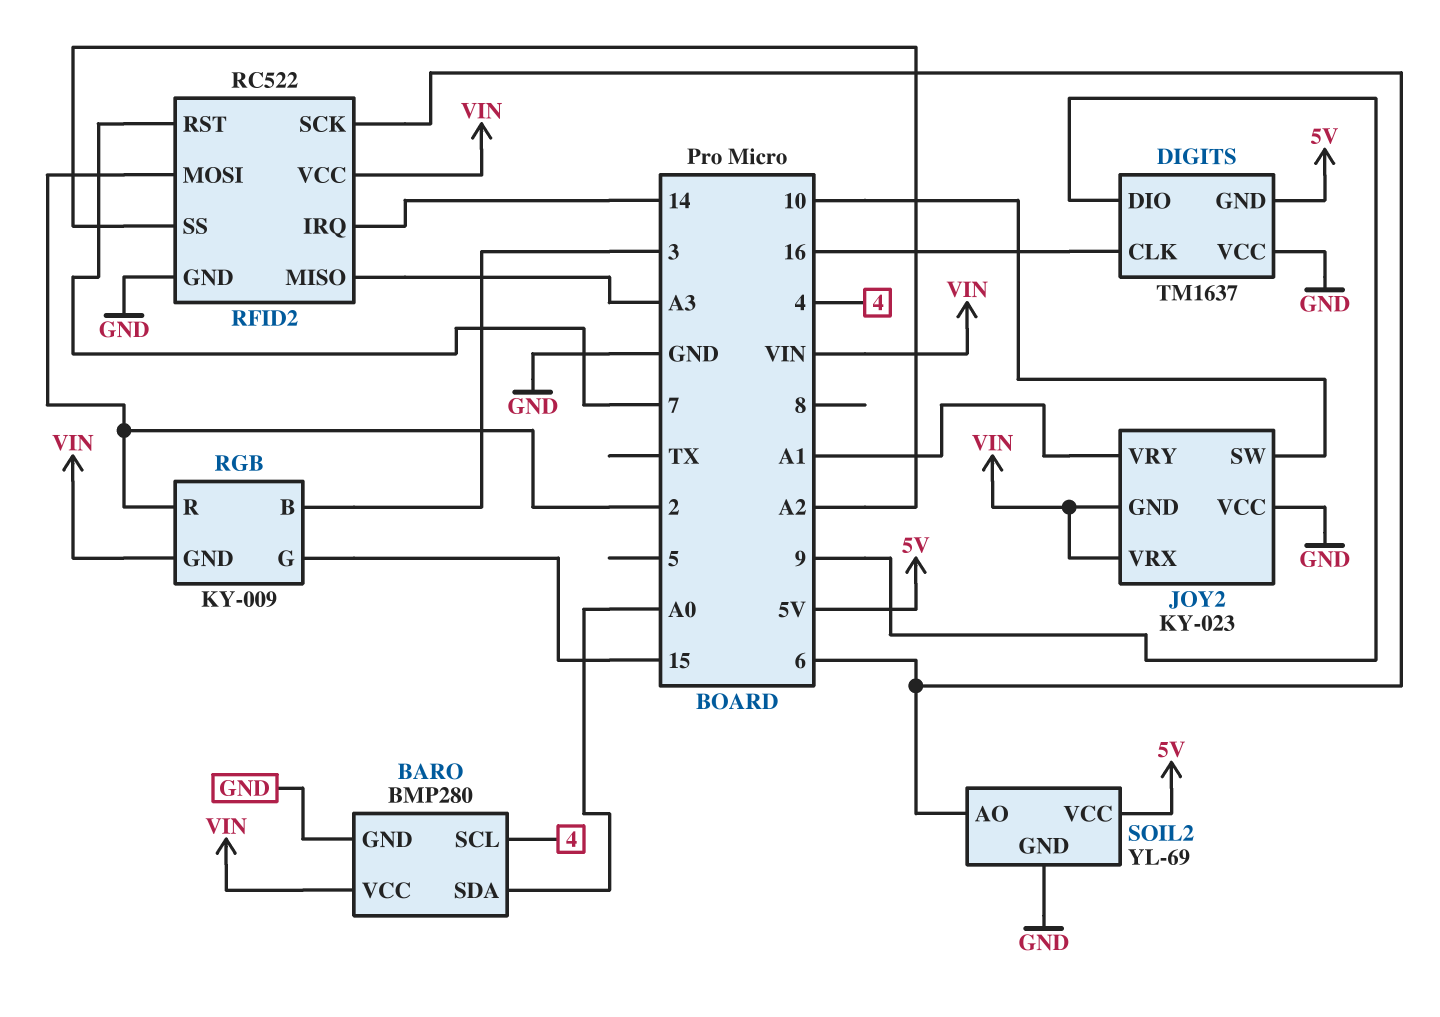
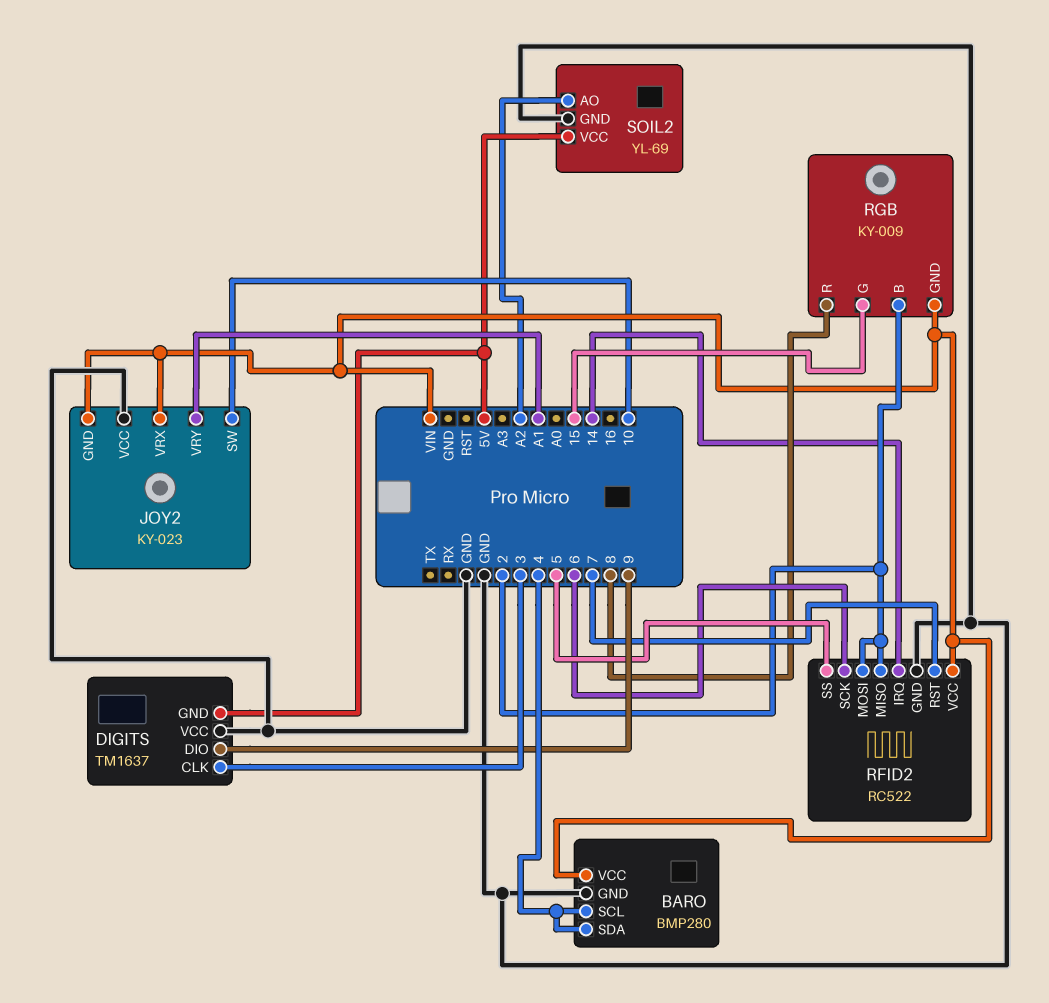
BARO pin SDA: A0 -> 4
DIGITS pin CLK: 16 -> 3
RFID2 pin MISO: A3 -> 2
RFID2 pin SS: A2 -> 5
RGB pin B: 3 -> 2
RGB pin R: 2 -> 8
SOIL2 pin AO: 6 -> A2

